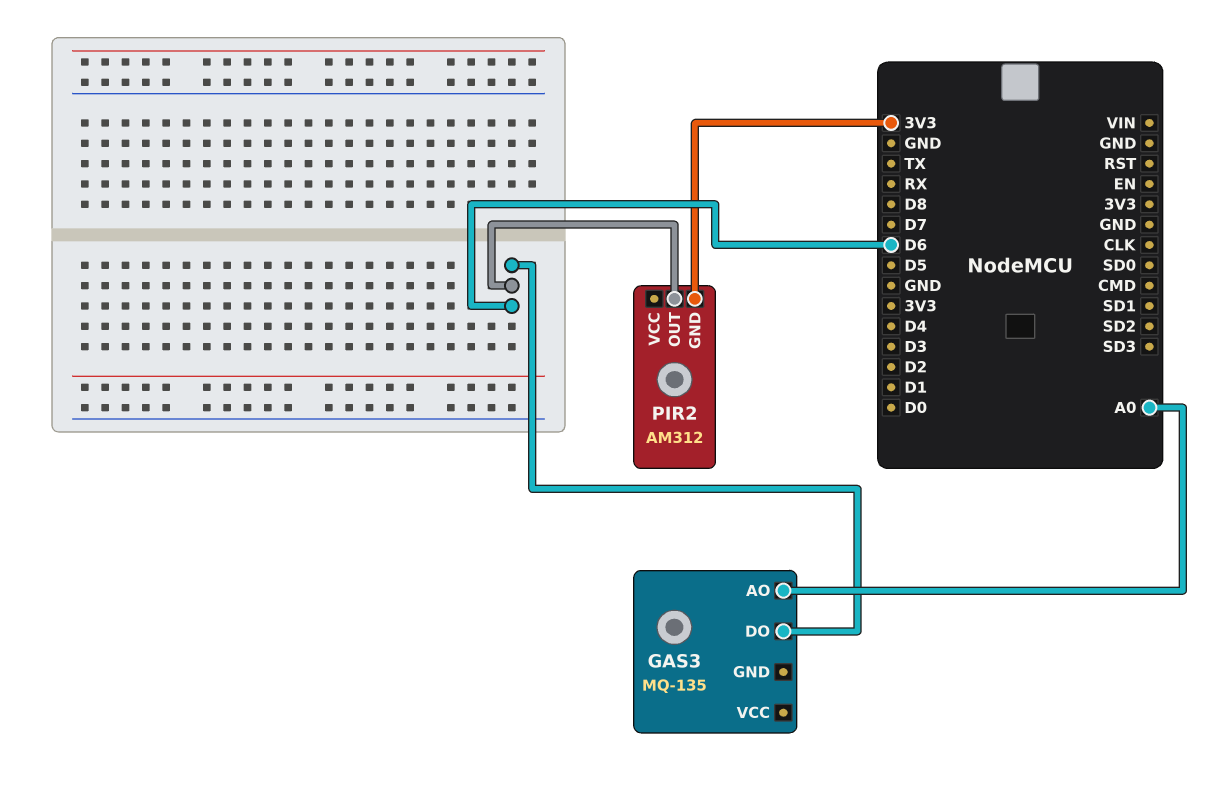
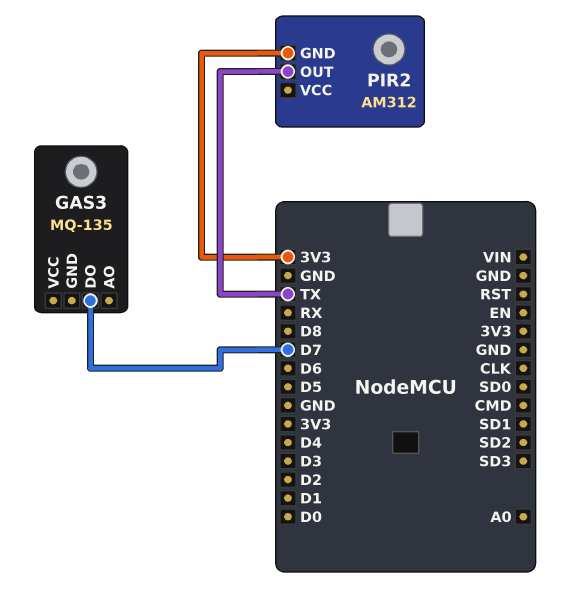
GAS3 pin AO: A0 -> none
GAS3 pin DO: D6 -> D7
PIR2 pin OUT: D6 -> TX

